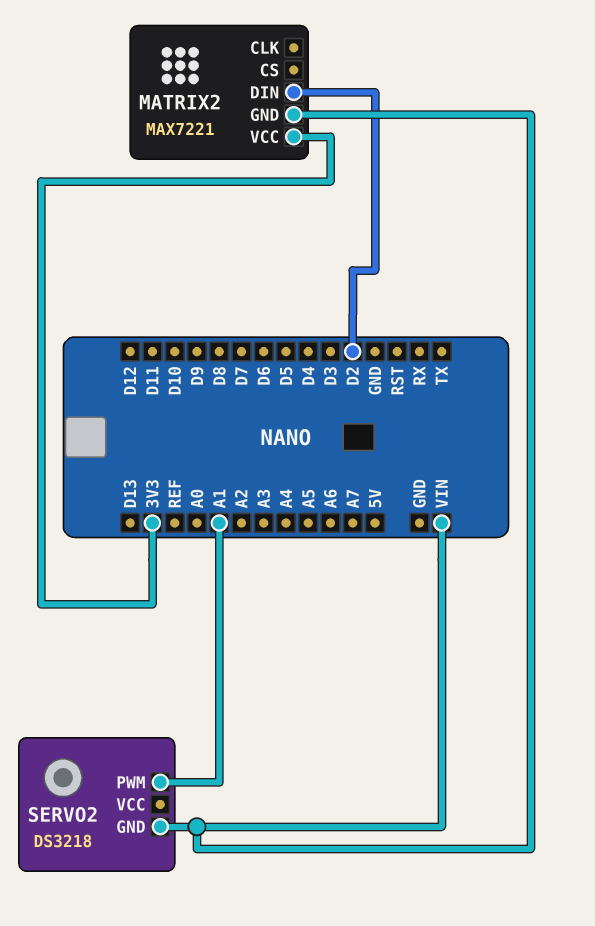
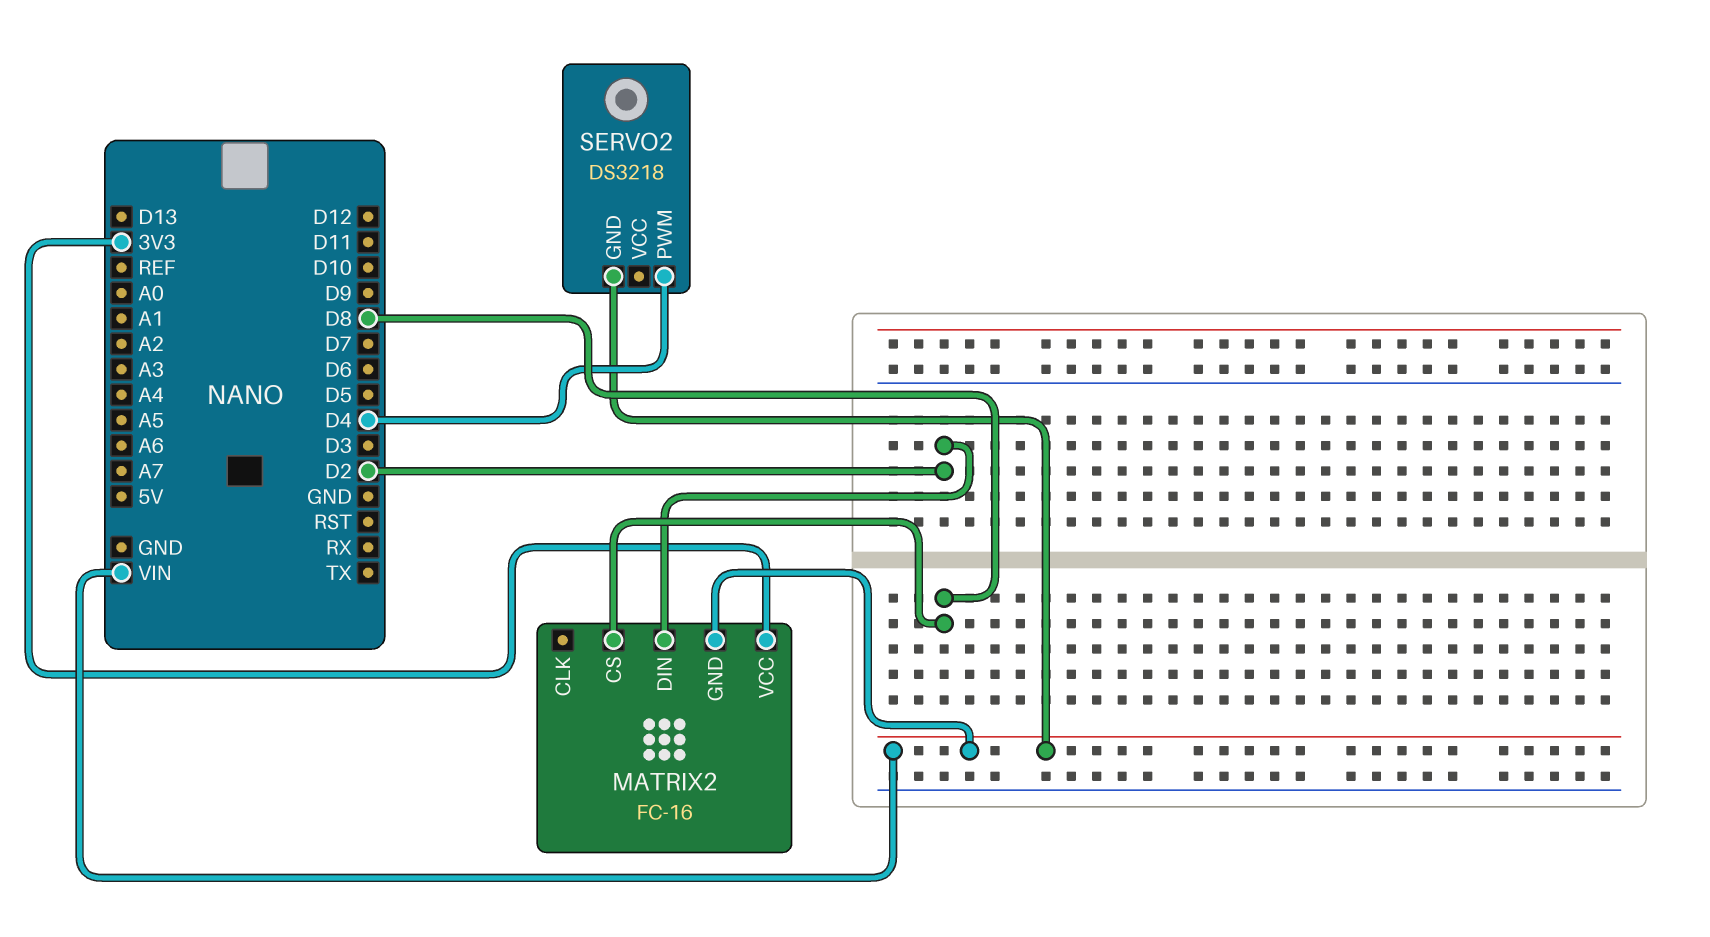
MATRIX2: MAX7221 -> FC-16
MATRIX2 pin CS: none -> D8
SERVO2 pin PWM: A1 -> D4

